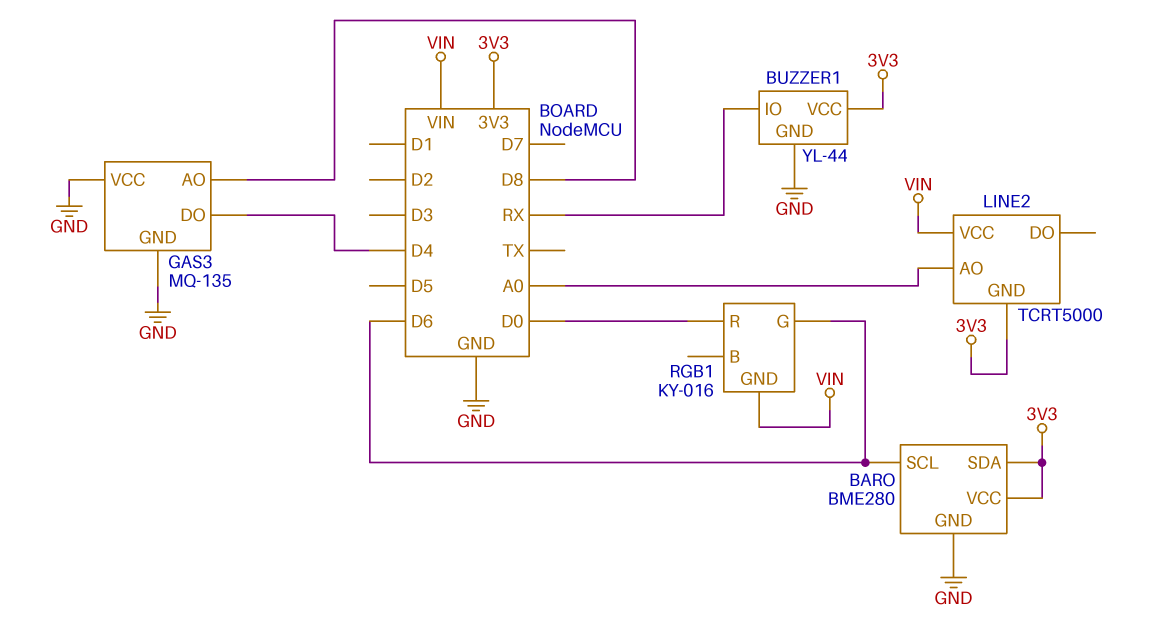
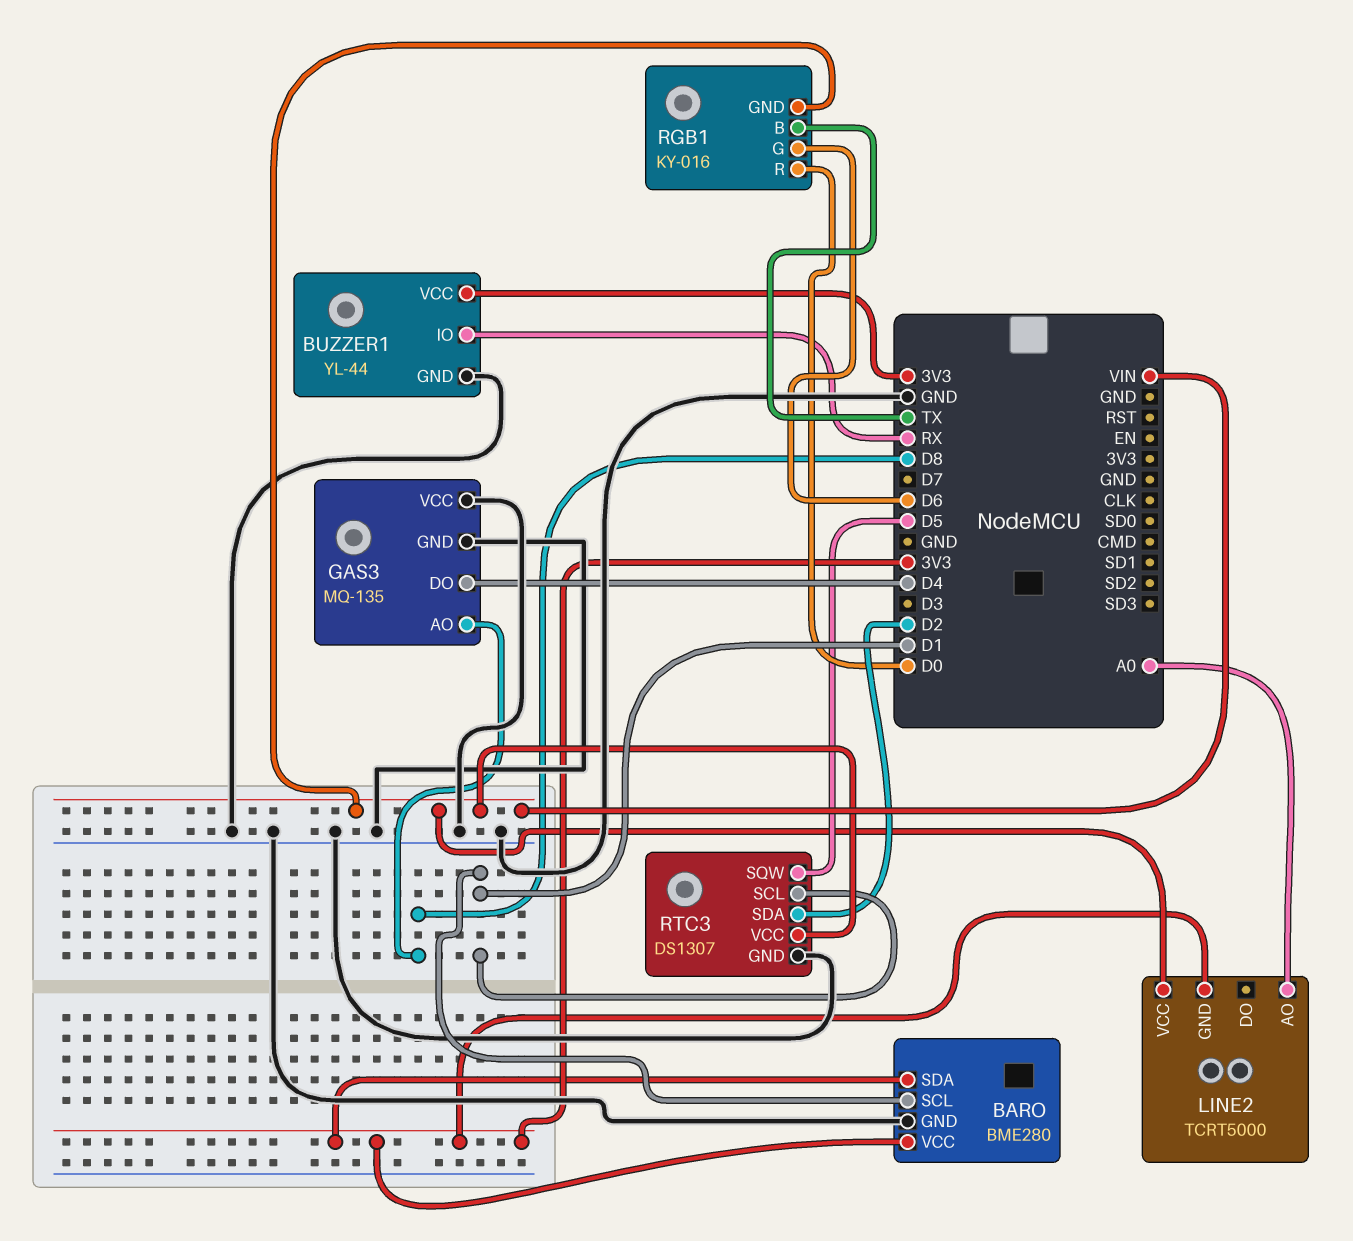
BARO pin SCL: D6 -> D1
RGB1 pin B: none -> TX
RTC3: none -> DS1307
RTC3 pin GND: none -> GND
RTC3 pin SCL: none -> D1
RTC3 pin SDA: none -> D2
RTC3 pin SQW: none -> D5
RTC3 pin VCC: none -> VIN

